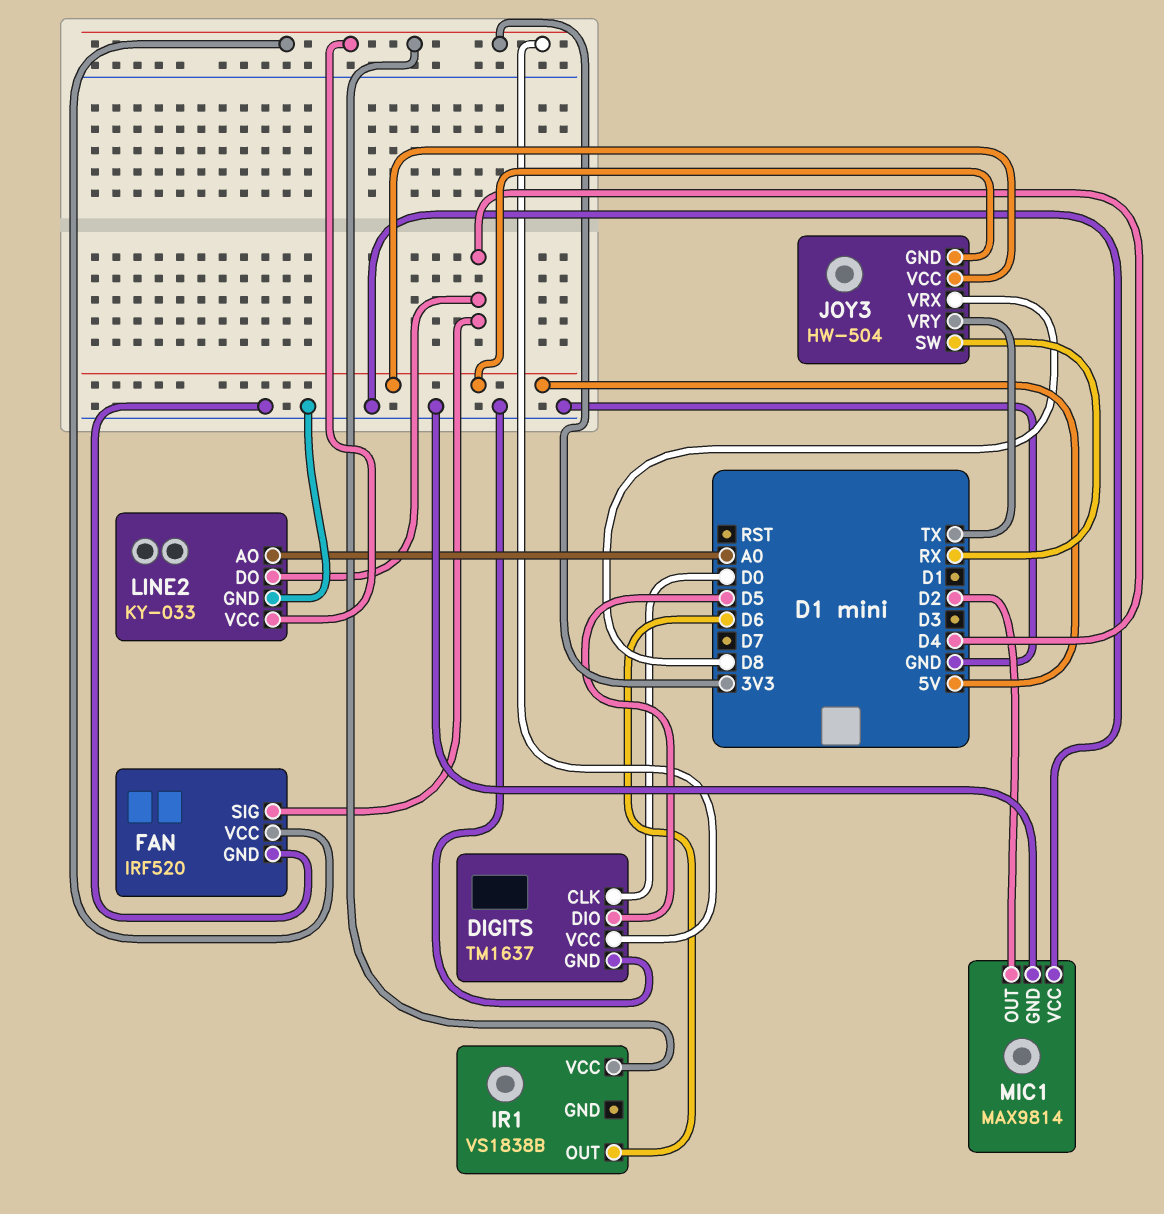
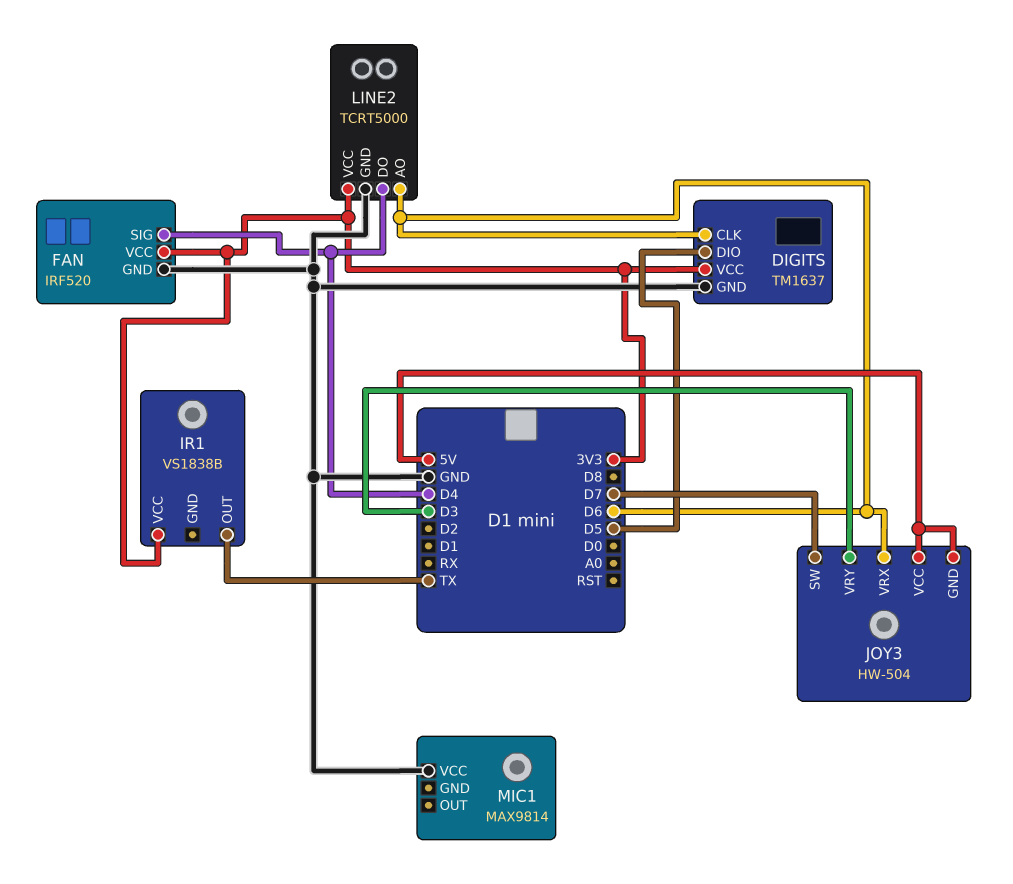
DIGITS pin CLK: D0 -> D6
IR1 pin OUT: D6 -> TX
JOY3 pin SW: RX -> D7
JOY3 pin VRX: D8 -> D6
JOY3 pin VRY: TX -> D3
LINE2: KY-033 -> TCRT5000
LINE2 pin AO: A0 -> D6
MIC1 pin GND: GND -> none
MIC1 pin OUT: D2 -> none

